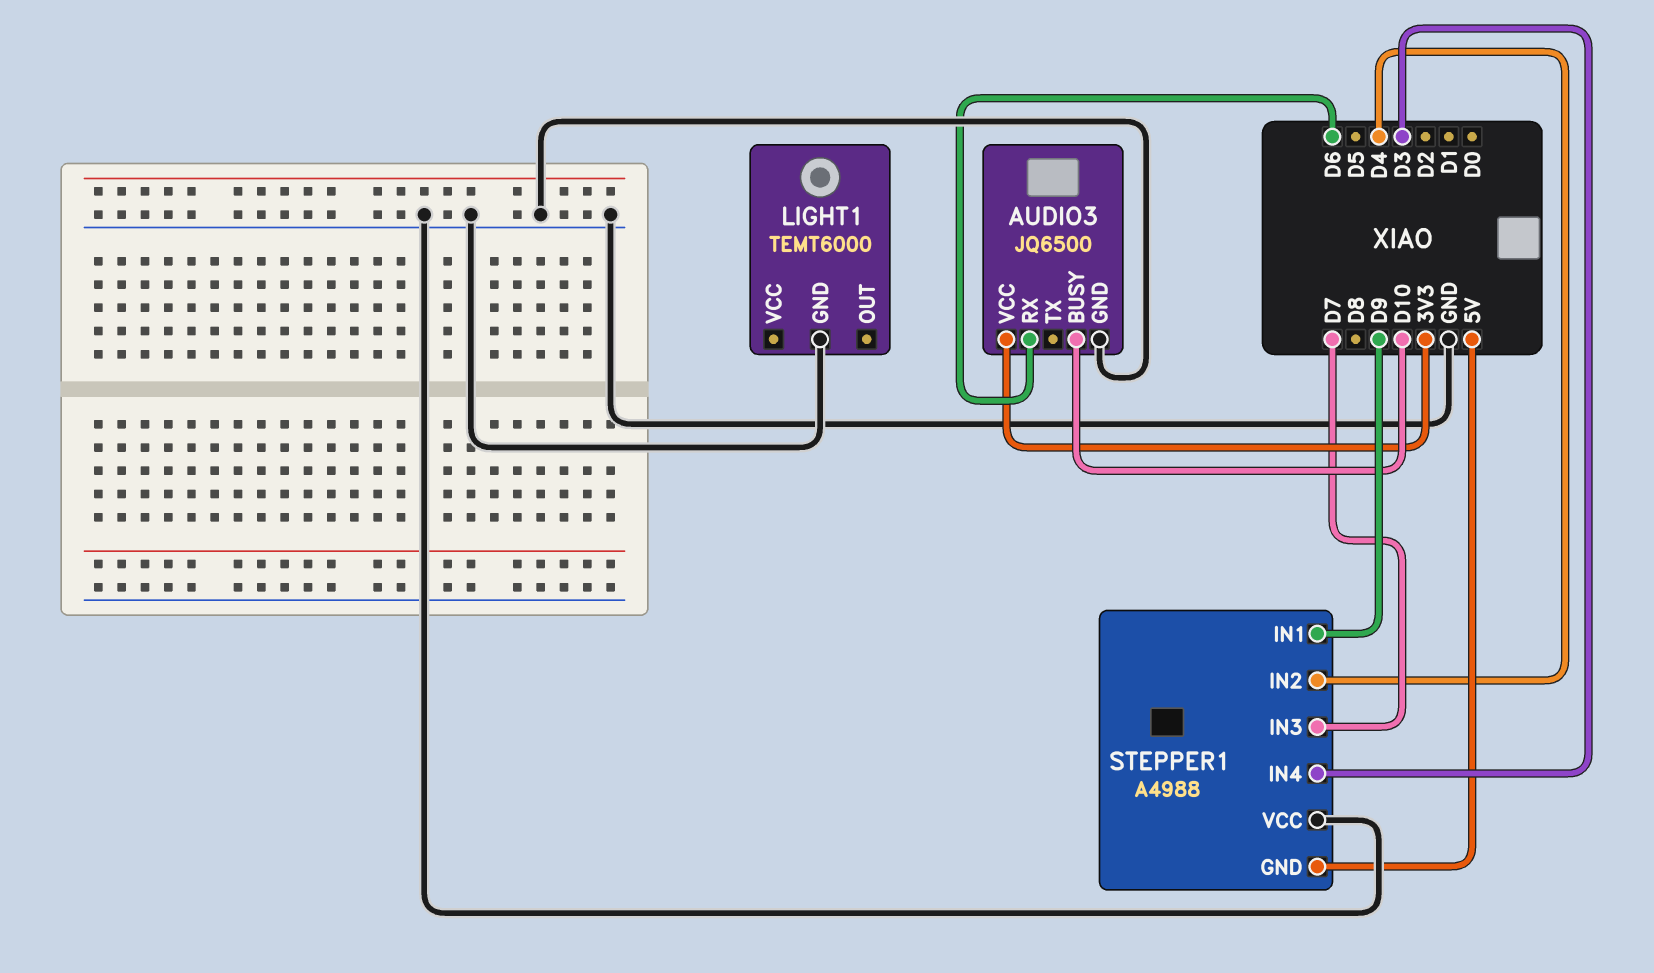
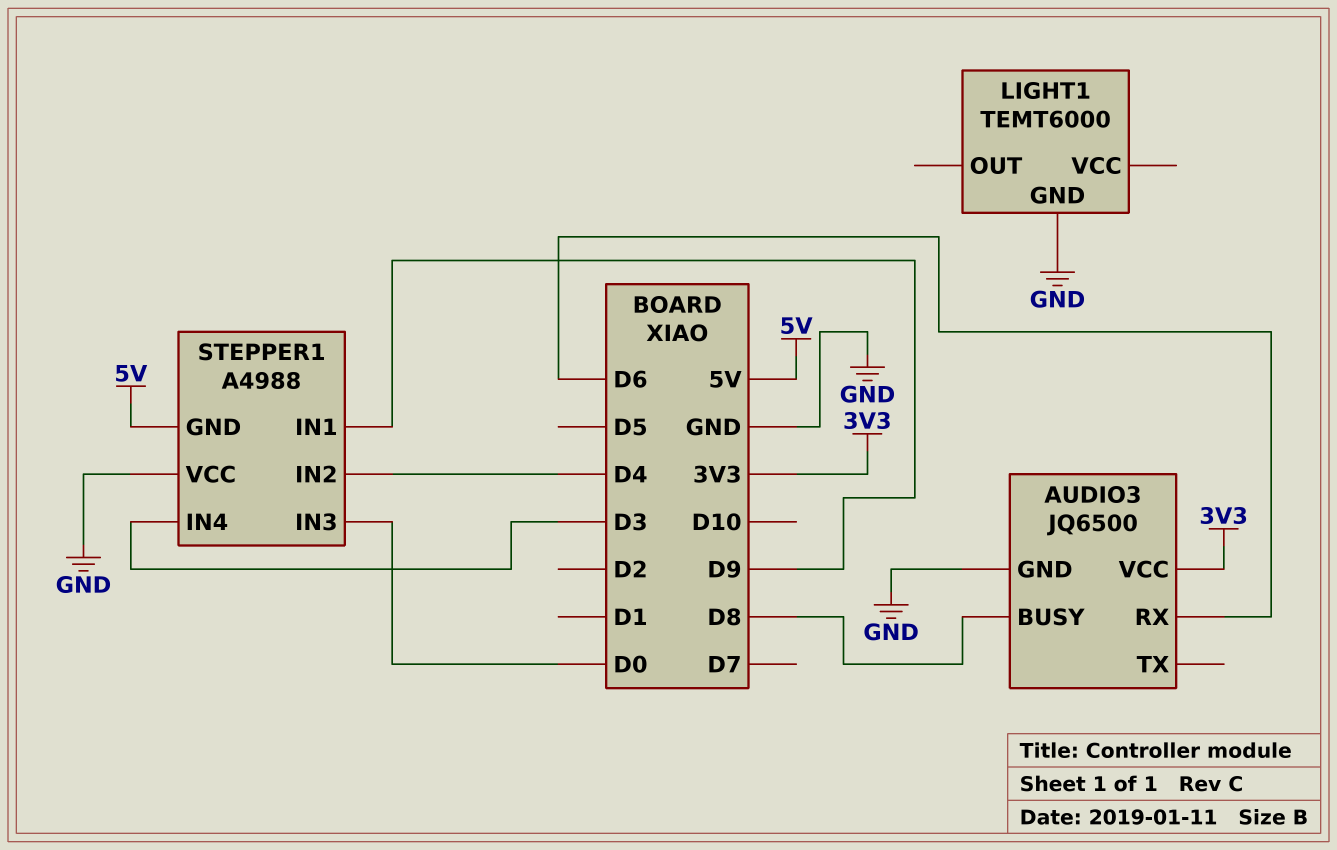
AUDIO3 pin BUSY: D10 -> D8
STEPPER1 pin IN3: D7 -> D0

